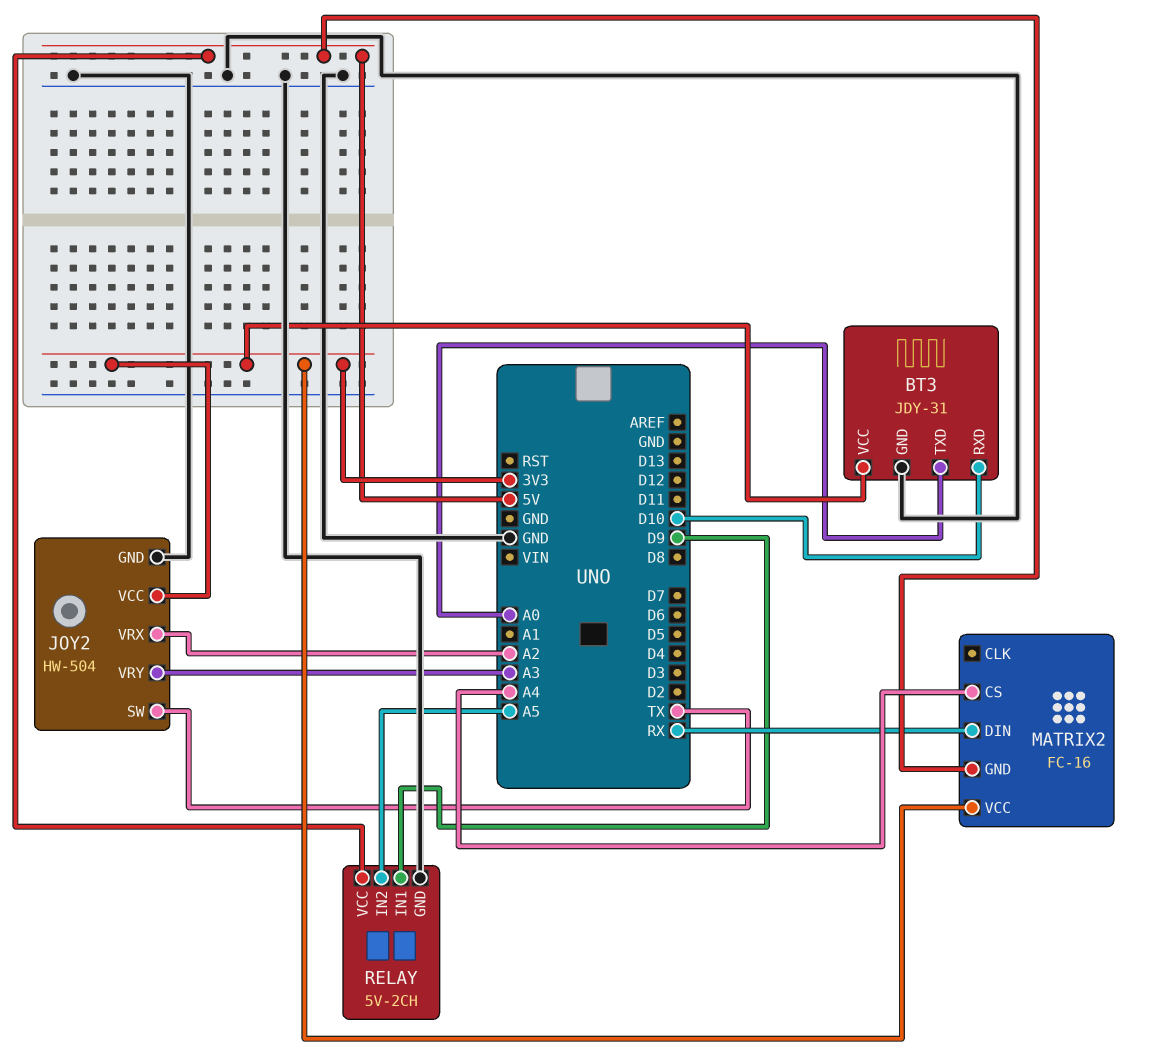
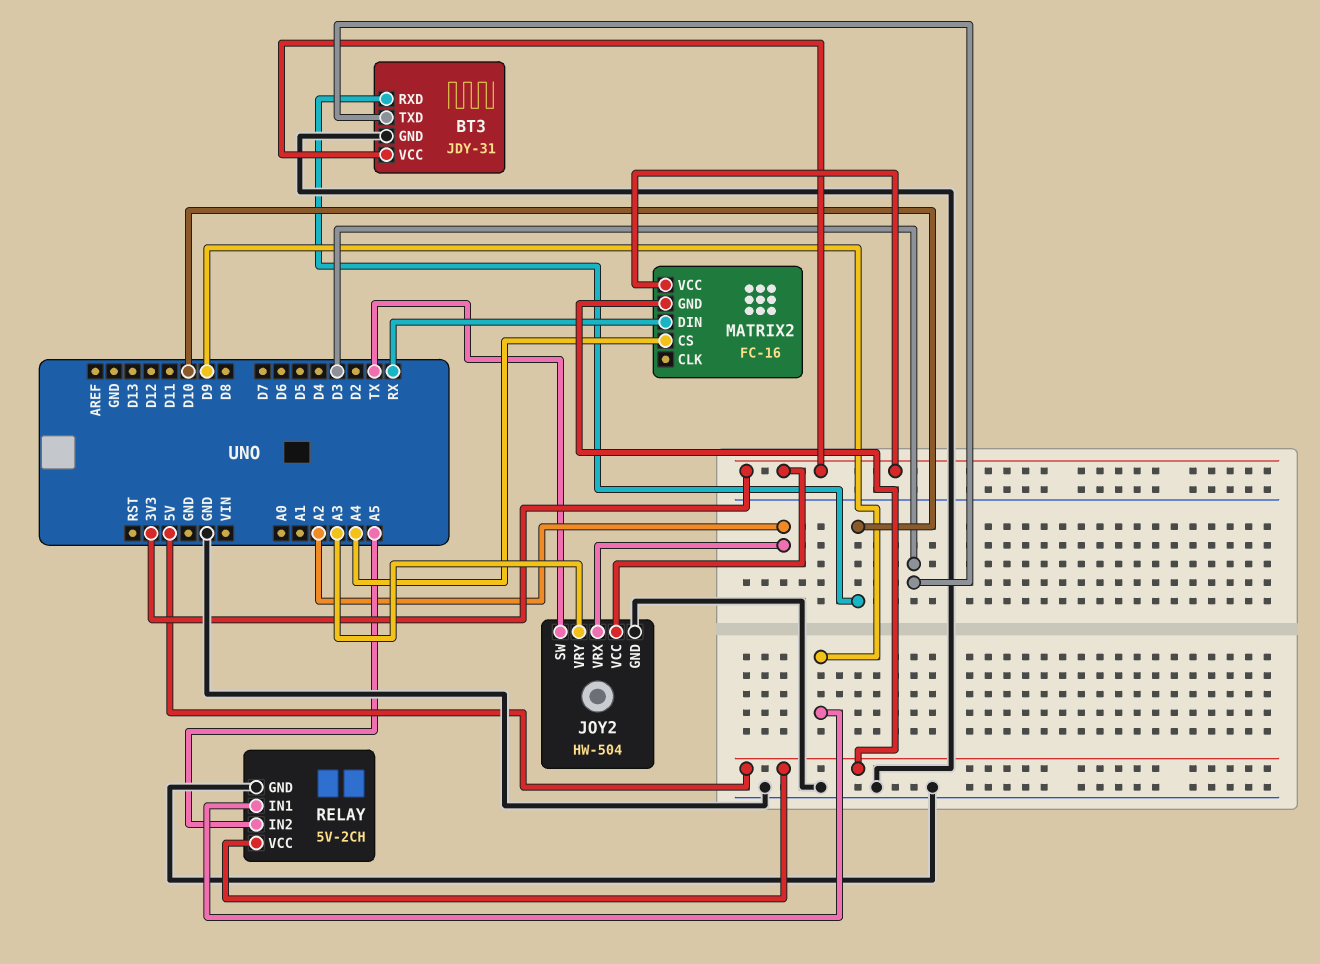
BT3 pin TXD: A0 -> D3

